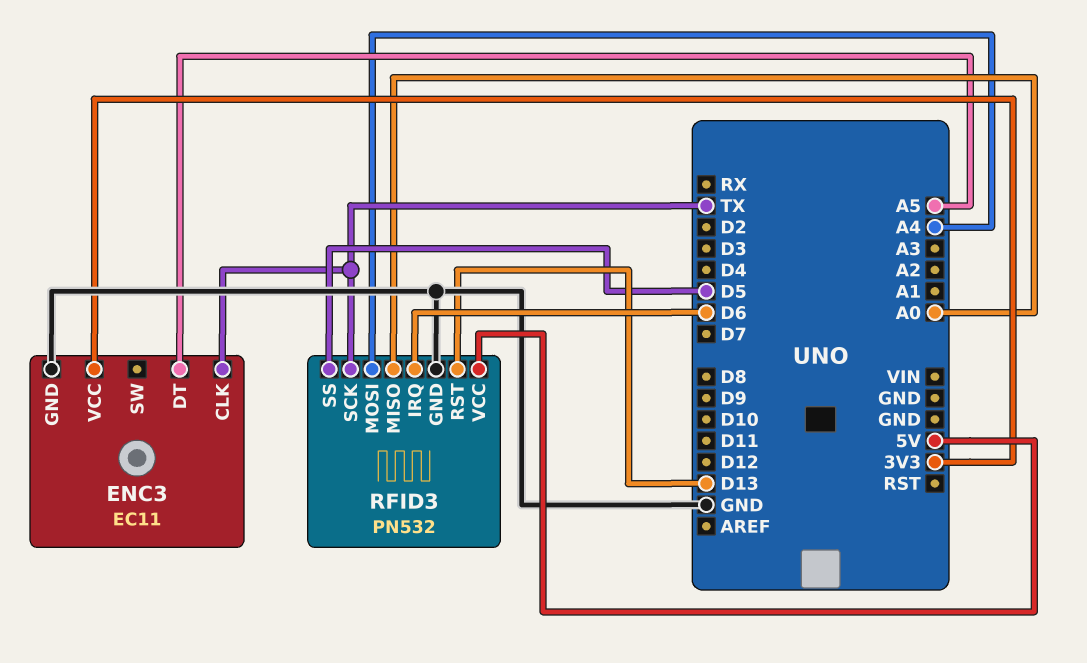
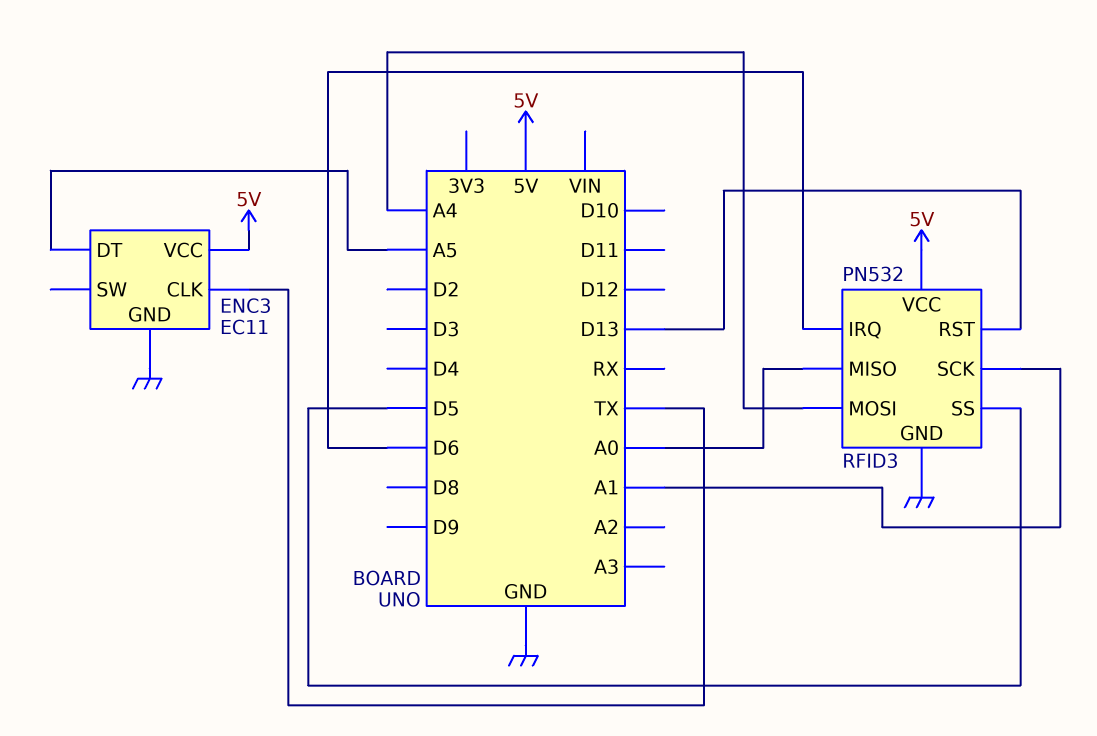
ENC3 pin VCC: 3V3 -> 5V
RFID3 pin SCK: TX -> A1

